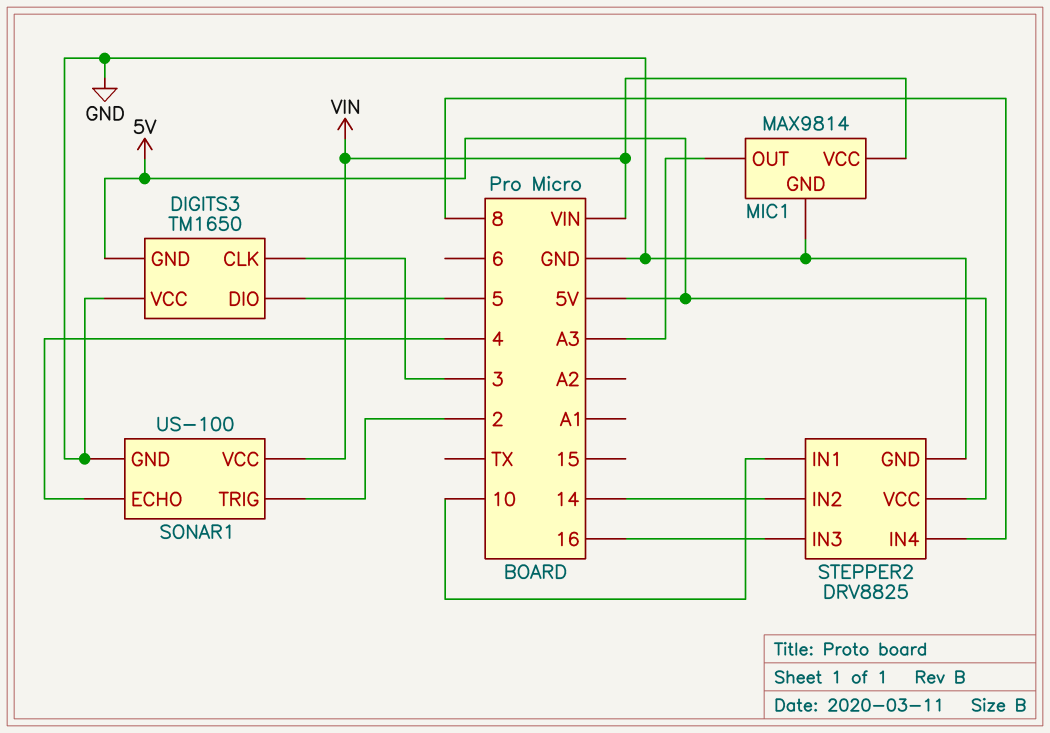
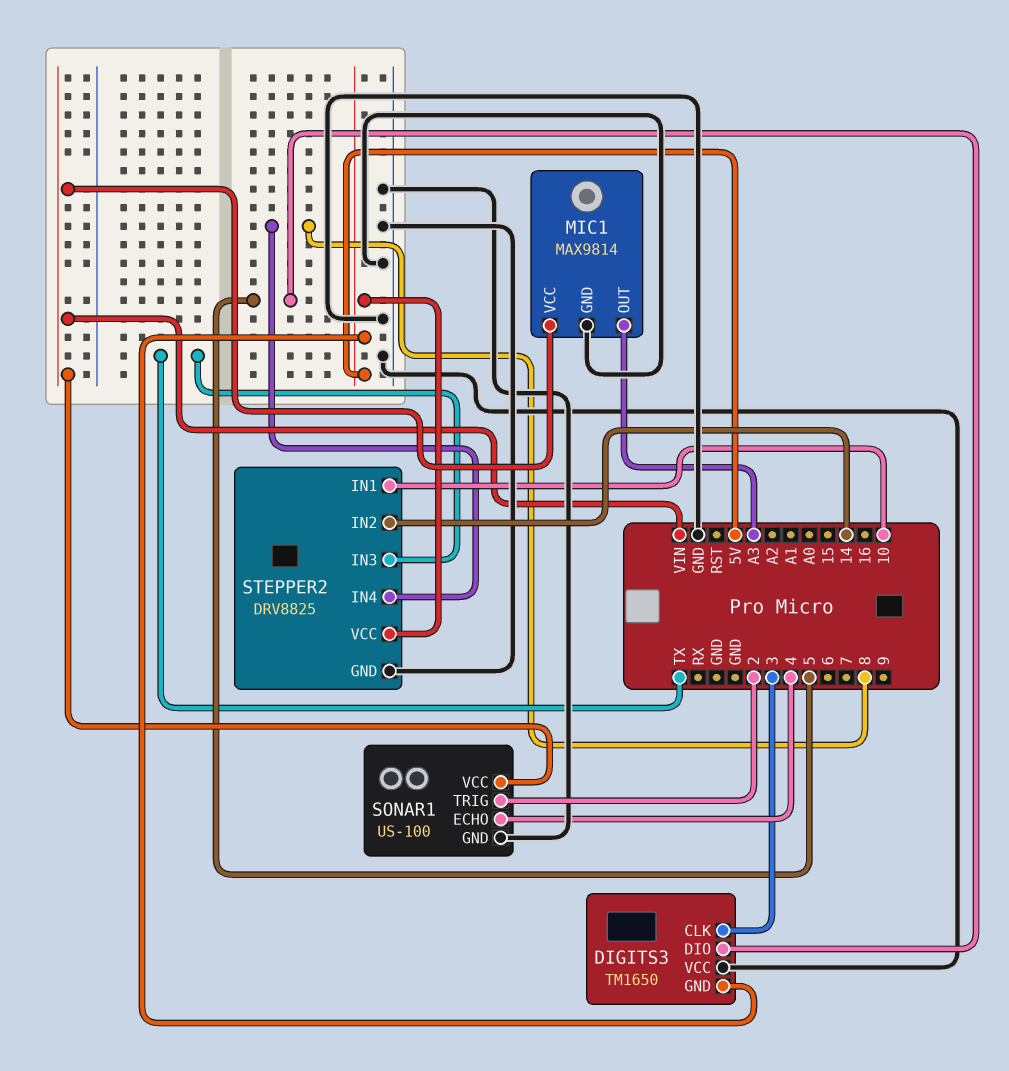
STEPPER2 pin IN3: 16 -> TX

